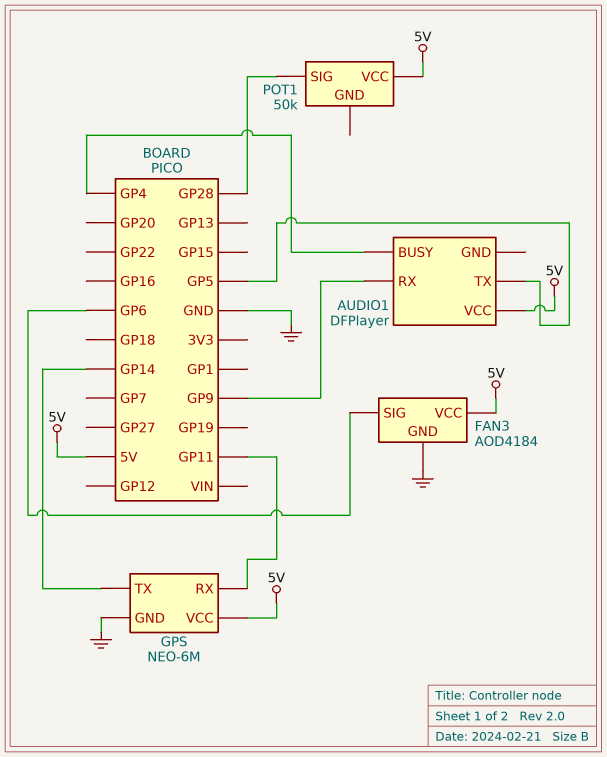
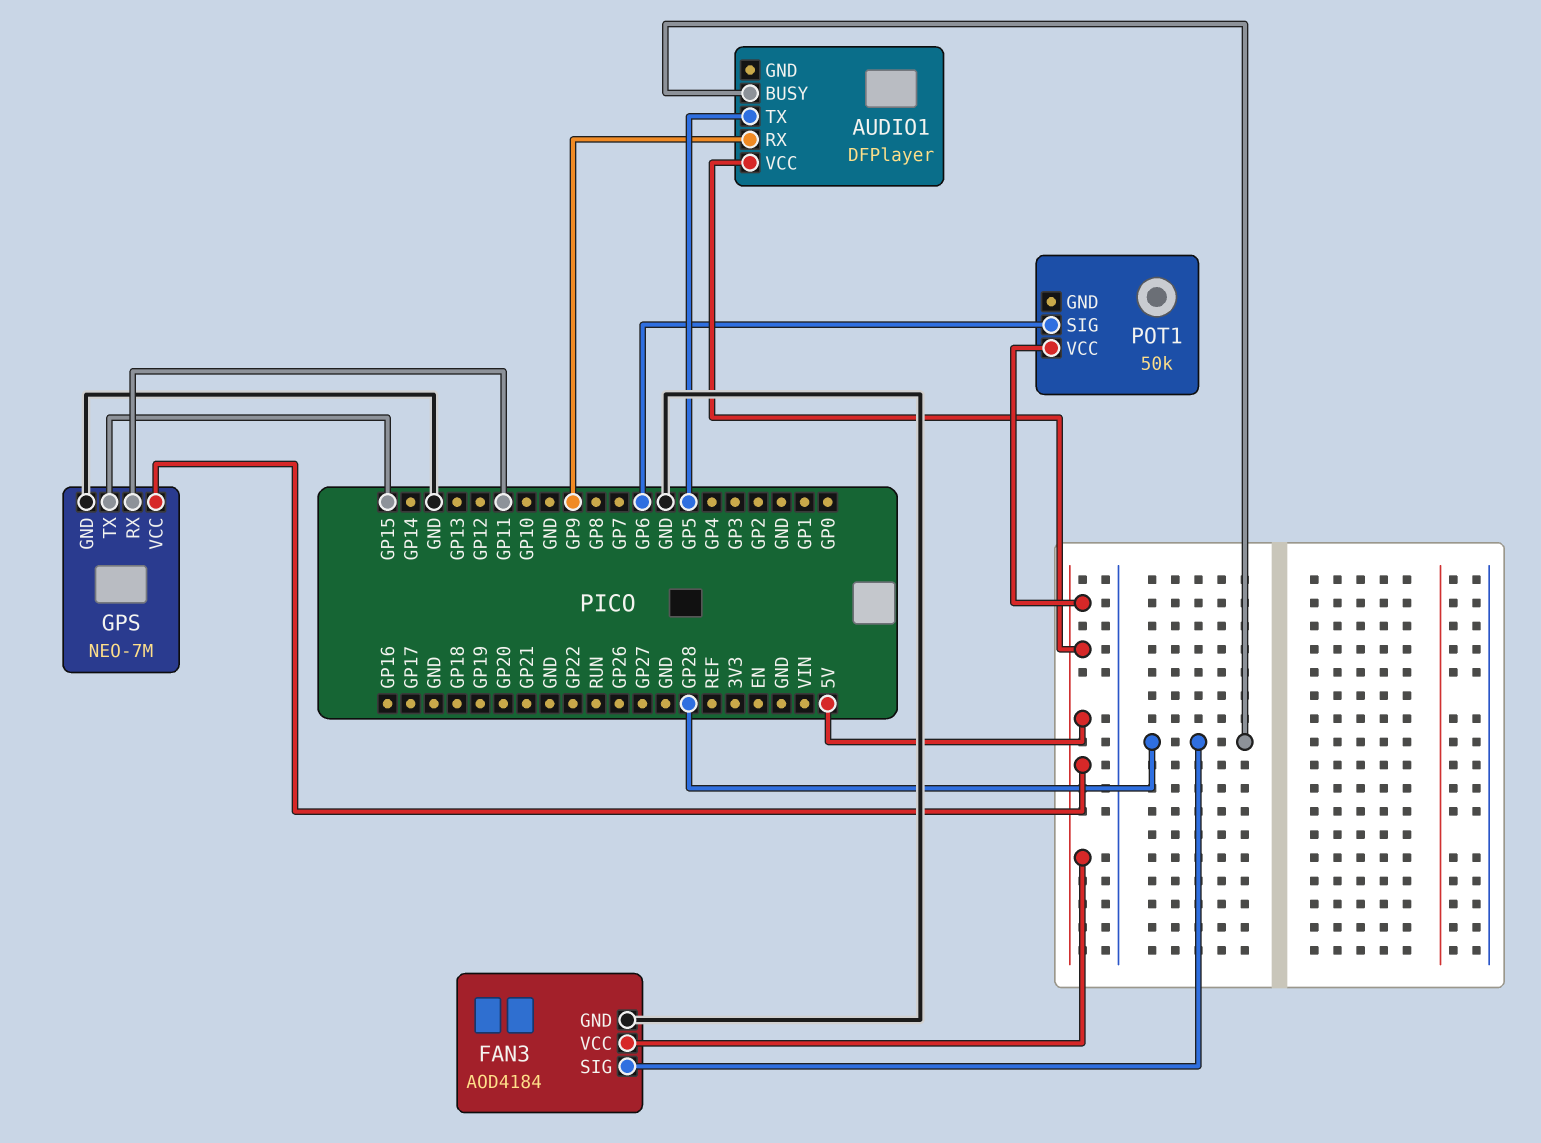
AUDIO1 pin BUSY: GP4 -> GP28
FAN3 pin SIG: GP6 -> GP28
GPS: NEO-6M -> NEO-7M
GPS pin TX: GP14 -> GP15
POT1 pin SIG: GP28 -> GP6

